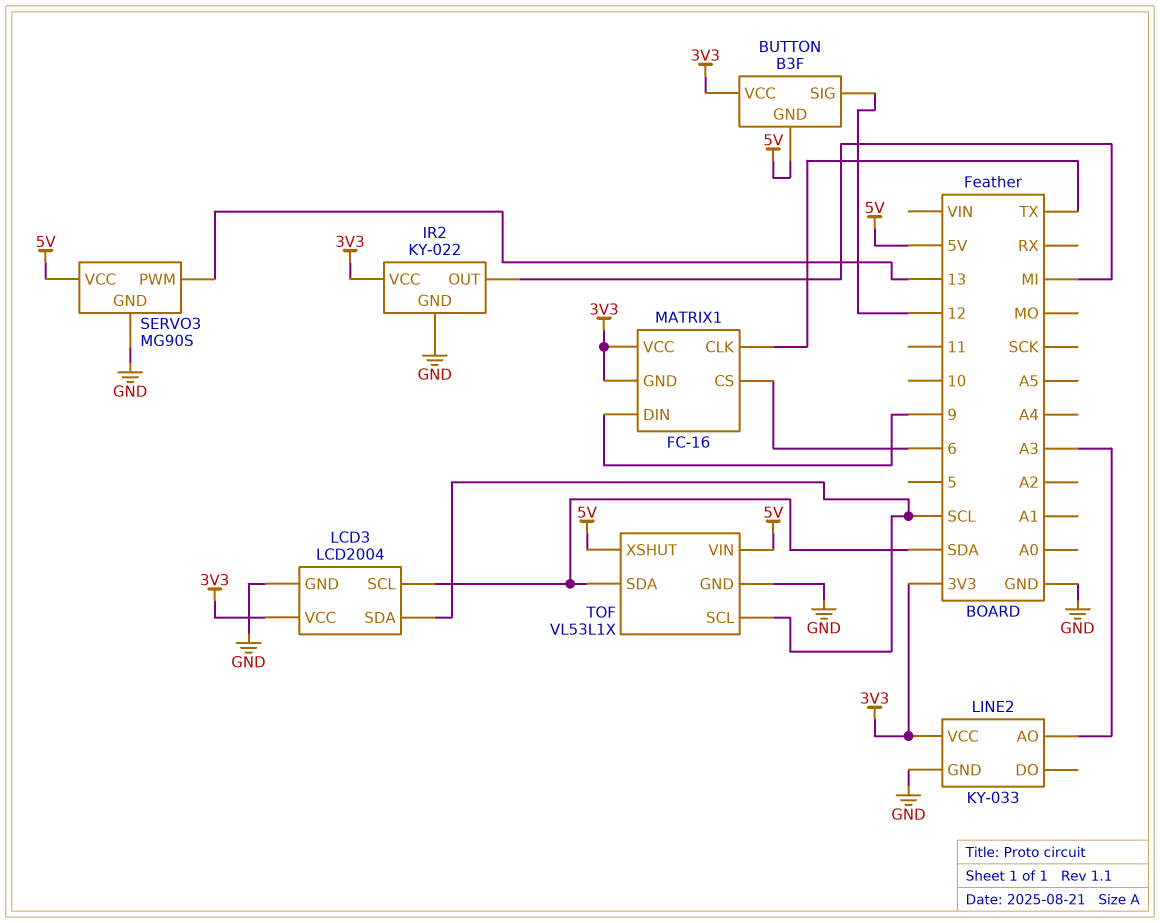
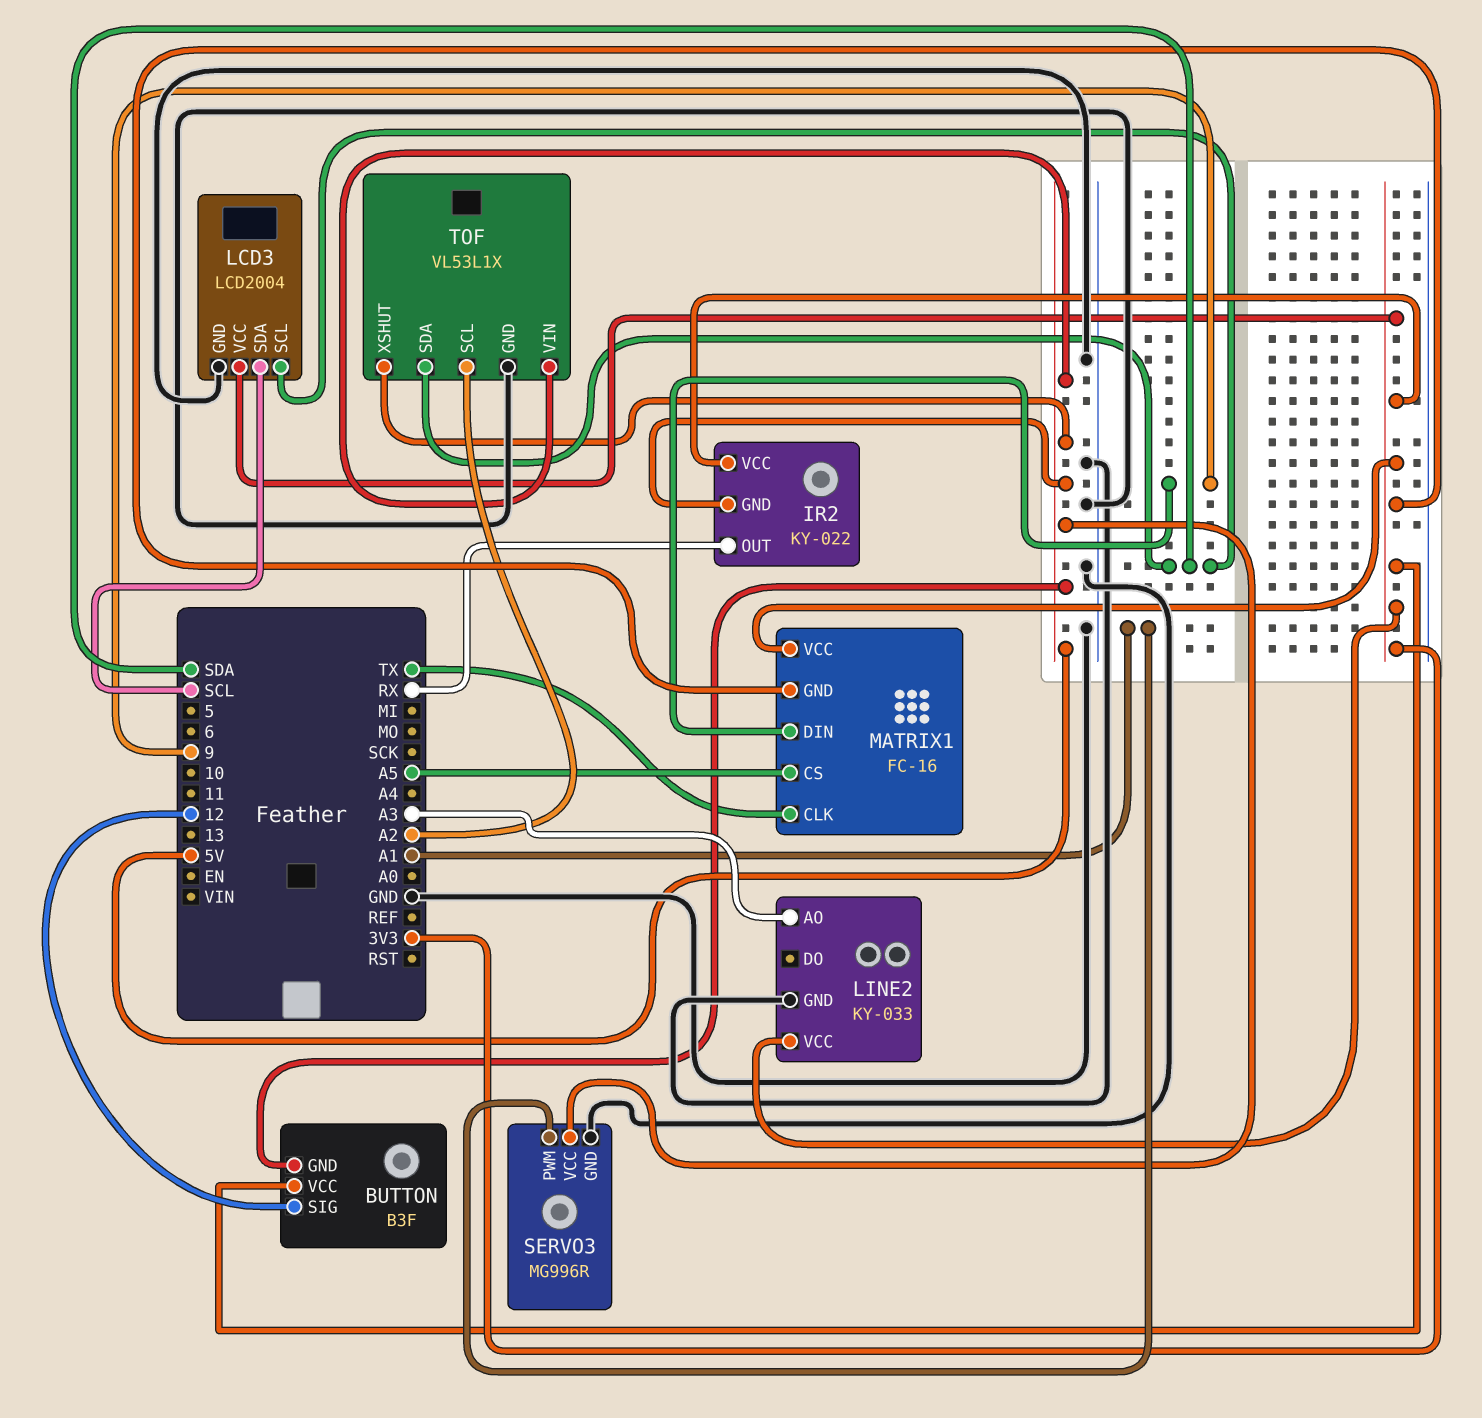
IR2 pin GND: GND -> 5V
IR2 pin OUT: MI -> RX
MATRIX1 pin CS: 6 -> A5
SERVO3: MG90S -> MG996R
SERVO3 pin PWM: 13 -> A1
TOF pin SCL: SCL -> A2

